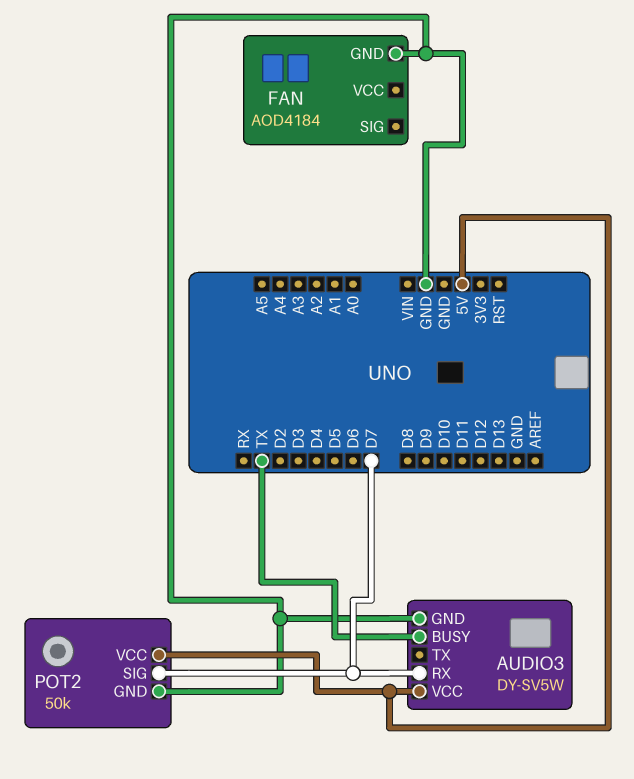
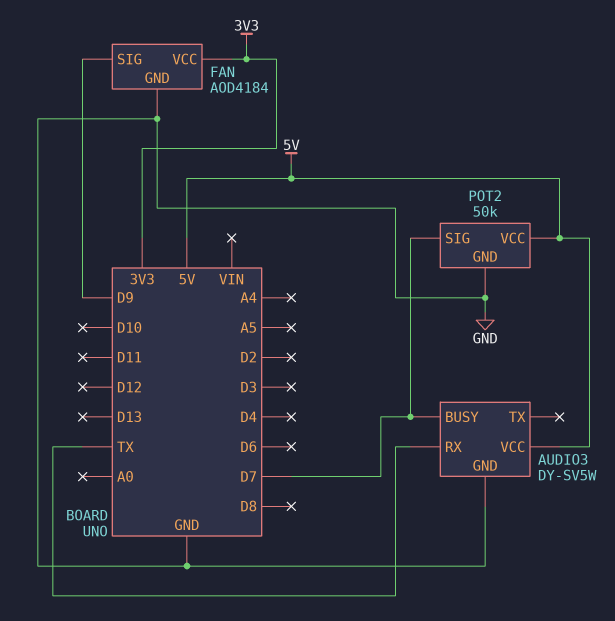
AUDIO3 pin BUSY: TX -> D7
AUDIO3 pin RX: D7 -> TX
FAN pin SIG: none -> D9
FAN pin VCC: none -> 3V3

